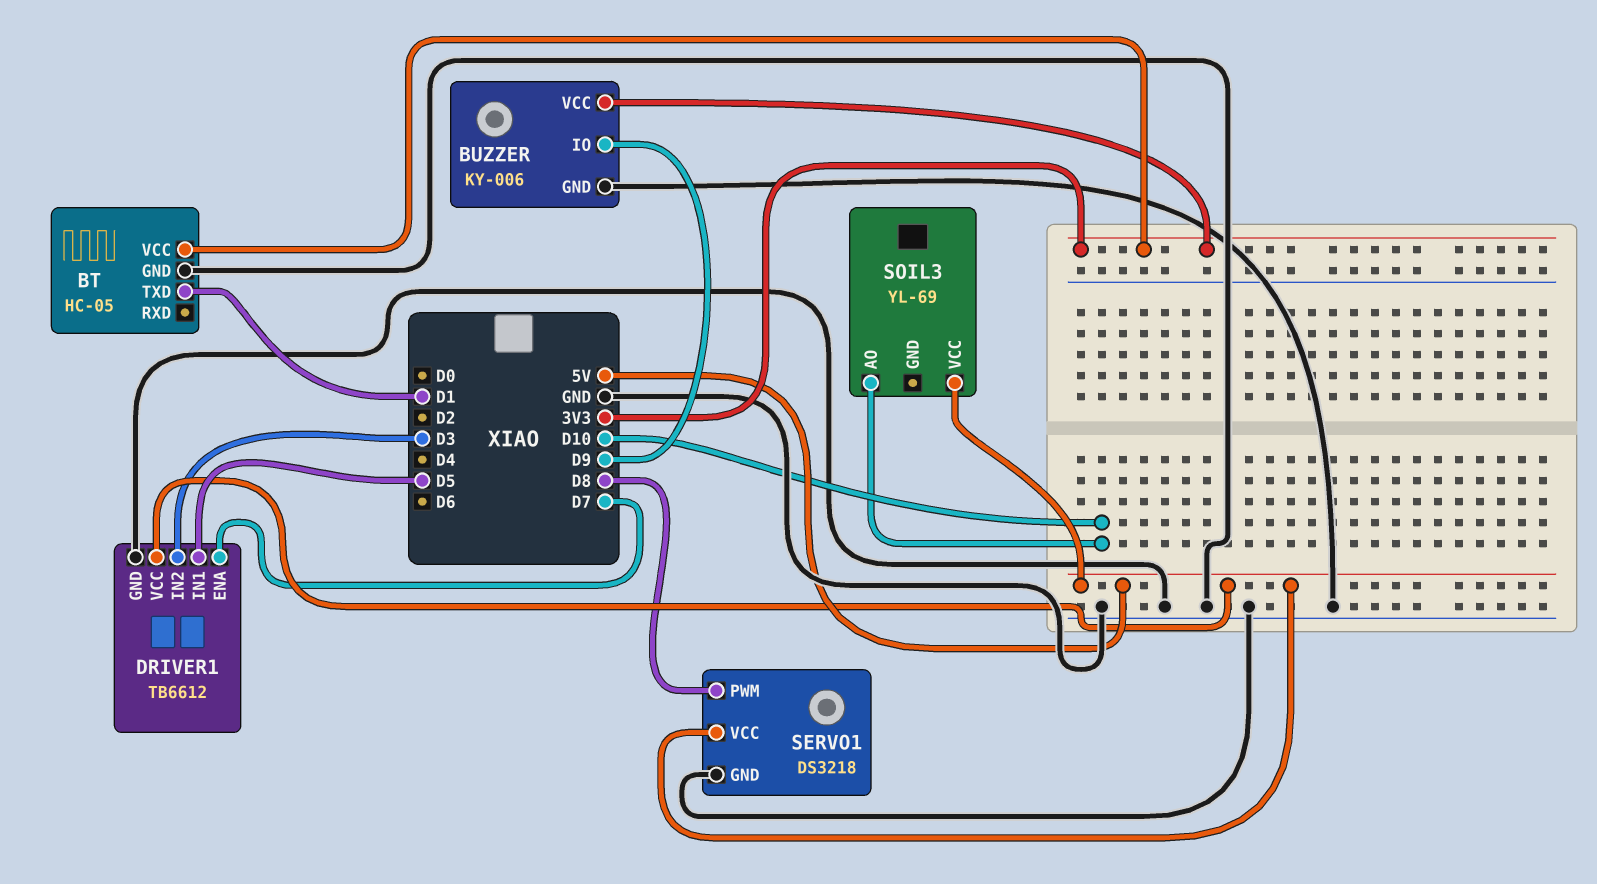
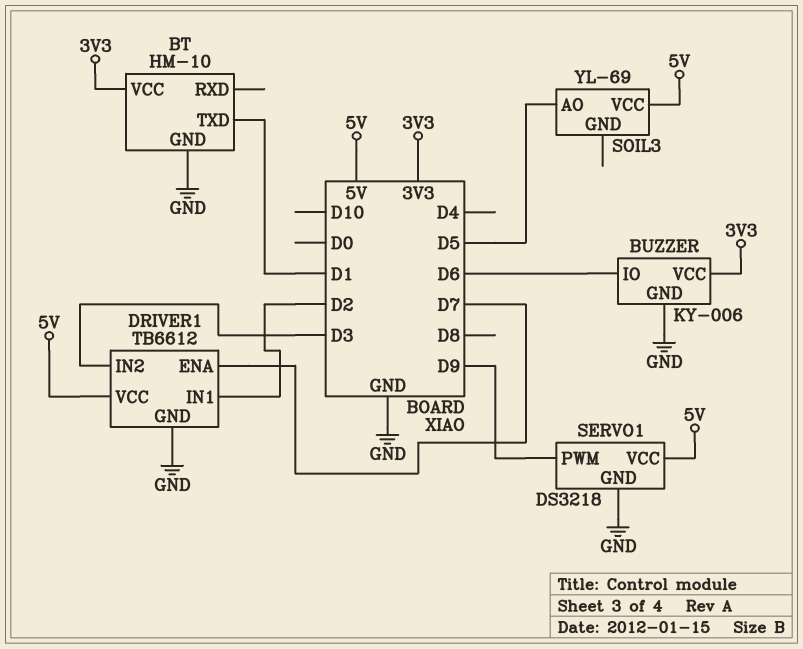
BT: HC-05 -> HM-10
BUZZER pin IO: D9 -> D6
DRIVER1 pin IN1: D5 -> D2
SERVO1 pin PWM: D8 -> D9
SOIL3 pin AO: D10 -> D5

